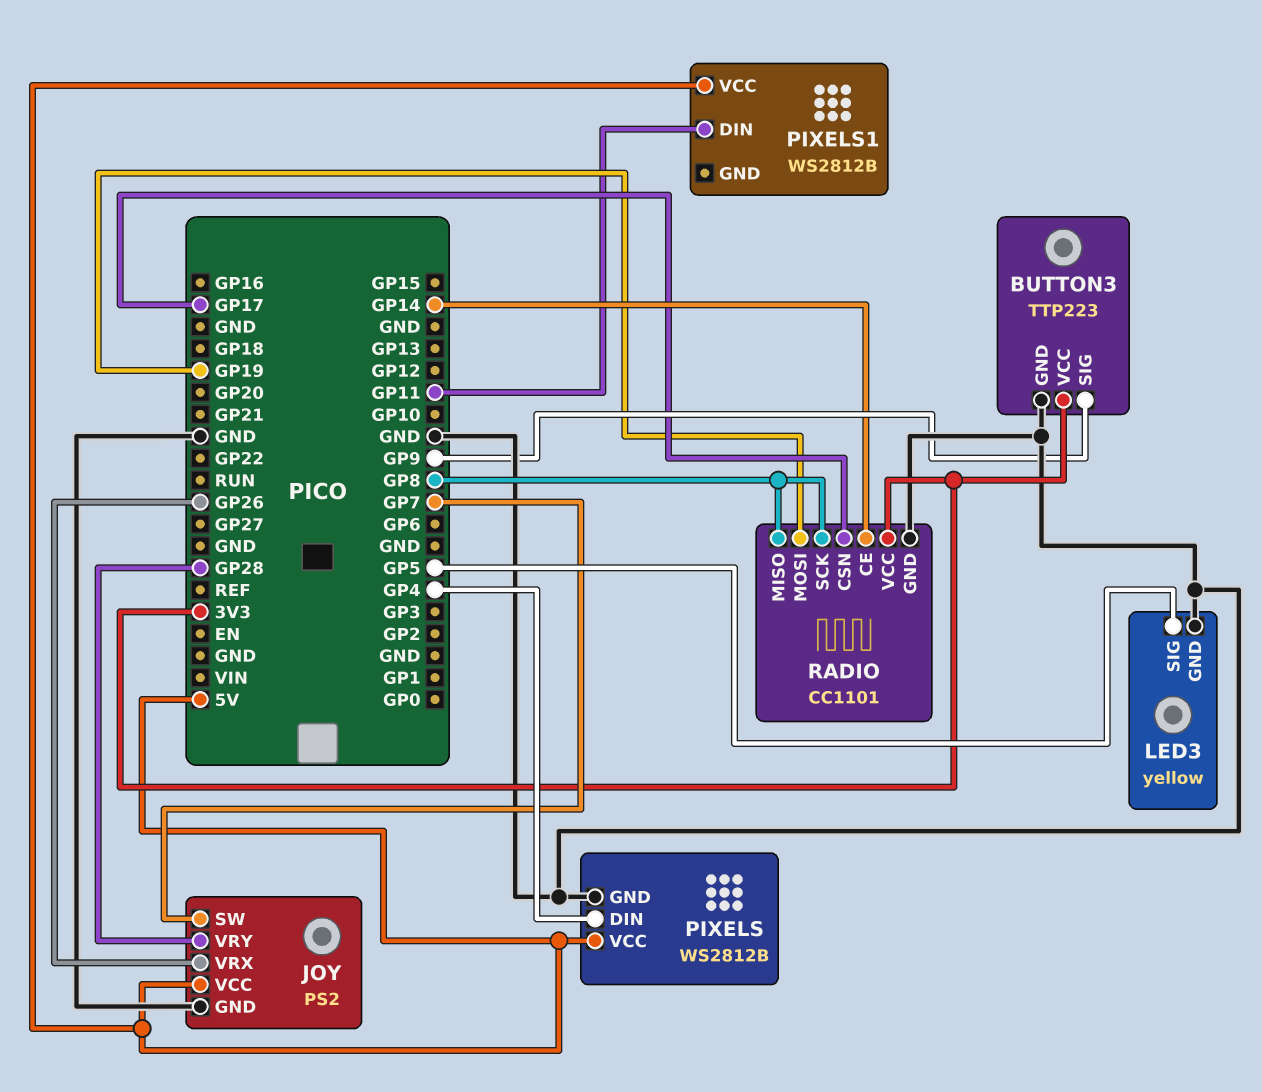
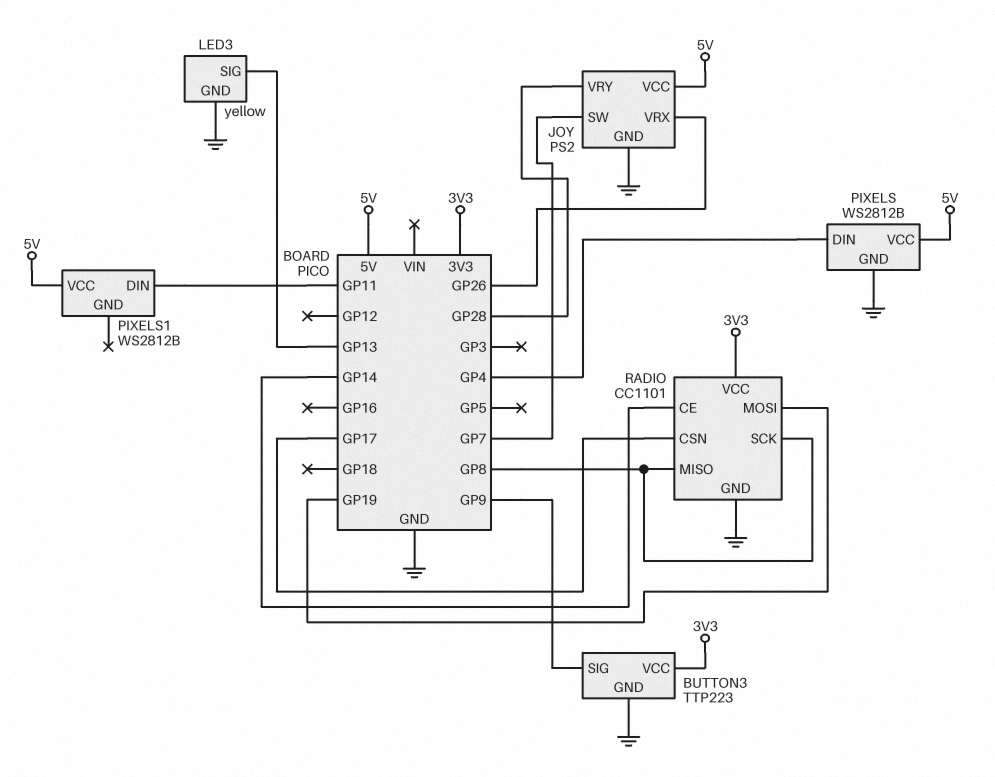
LED3 pin SIG: GP5 -> GP13

